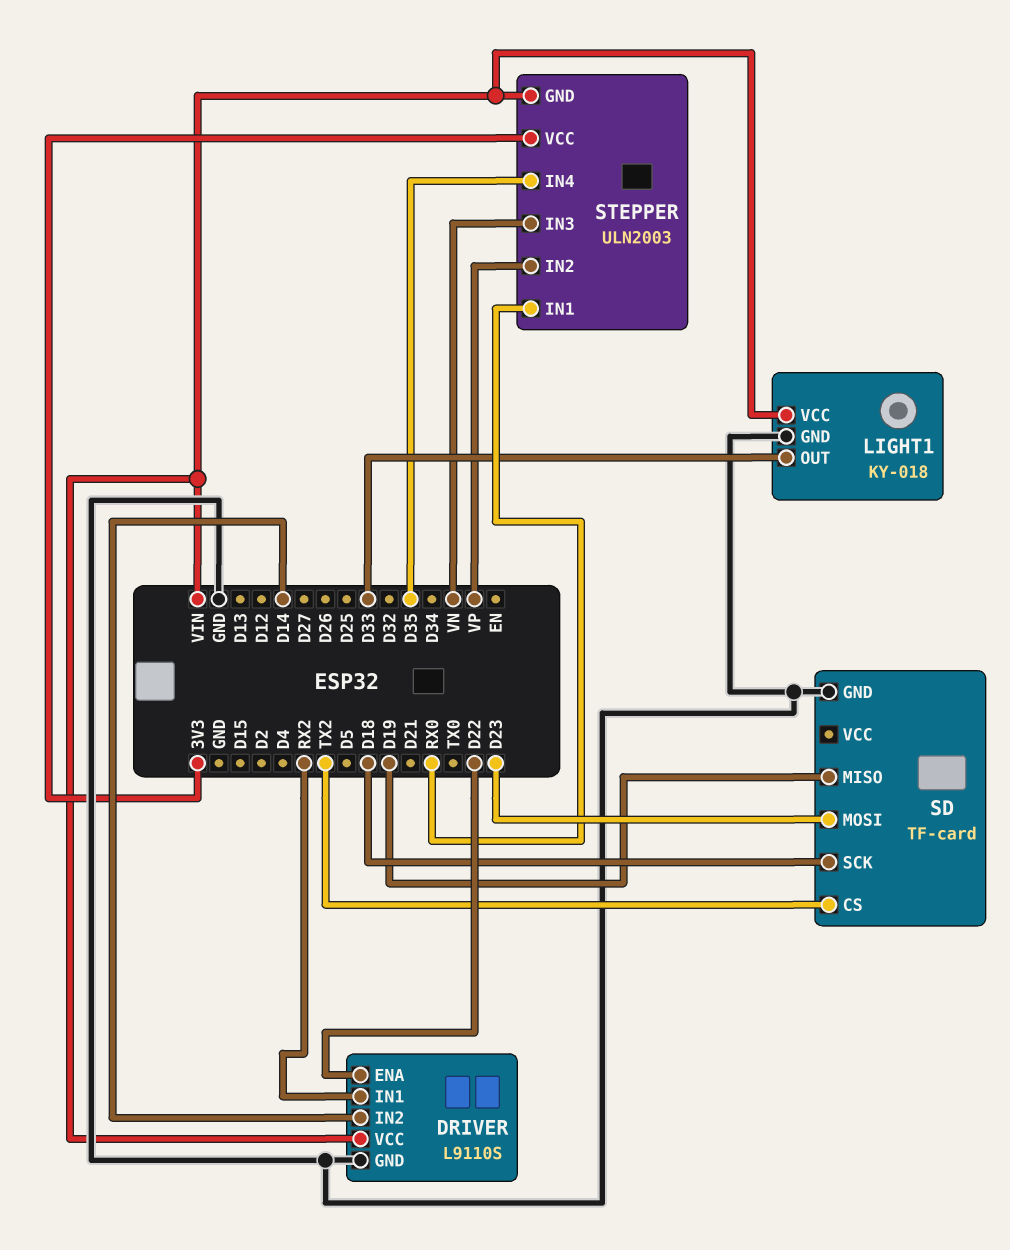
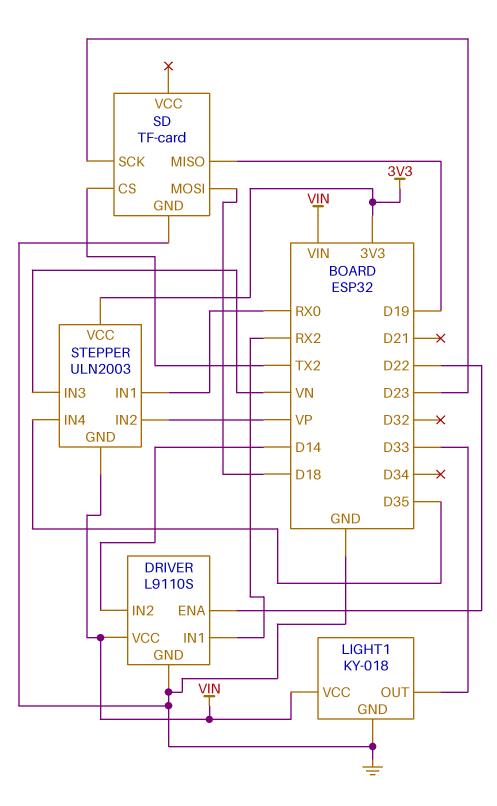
SD pin MOSI: D23 -> D18
SD pin SCK: D18 -> D23

